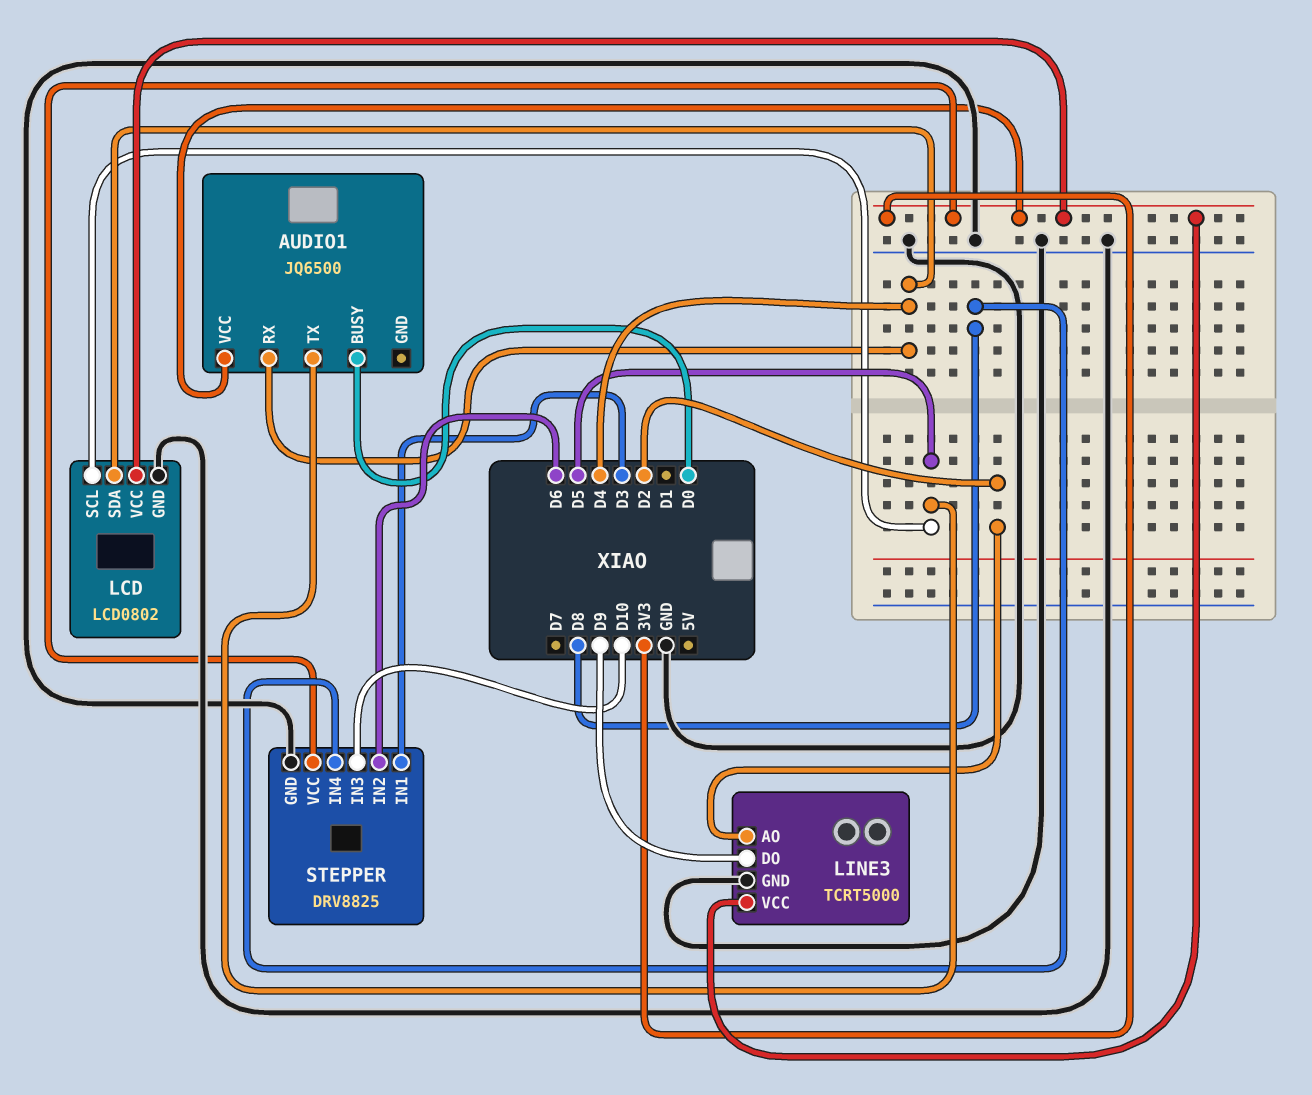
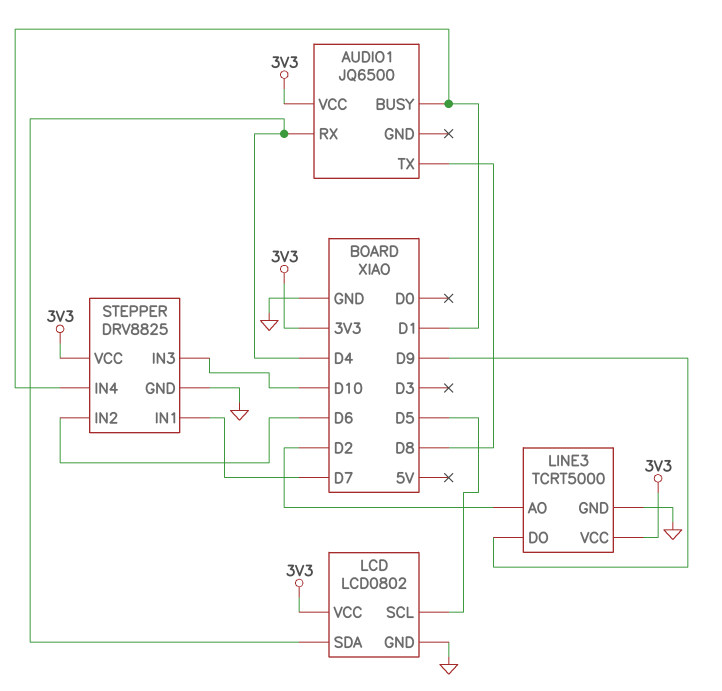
AUDIO1 pin BUSY: D0 -> D1
AUDIO1 pin TX: D5 -> D8
STEPPER pin IN1: D3 -> D7
STEPPER pin IN4: D8 -> D1

